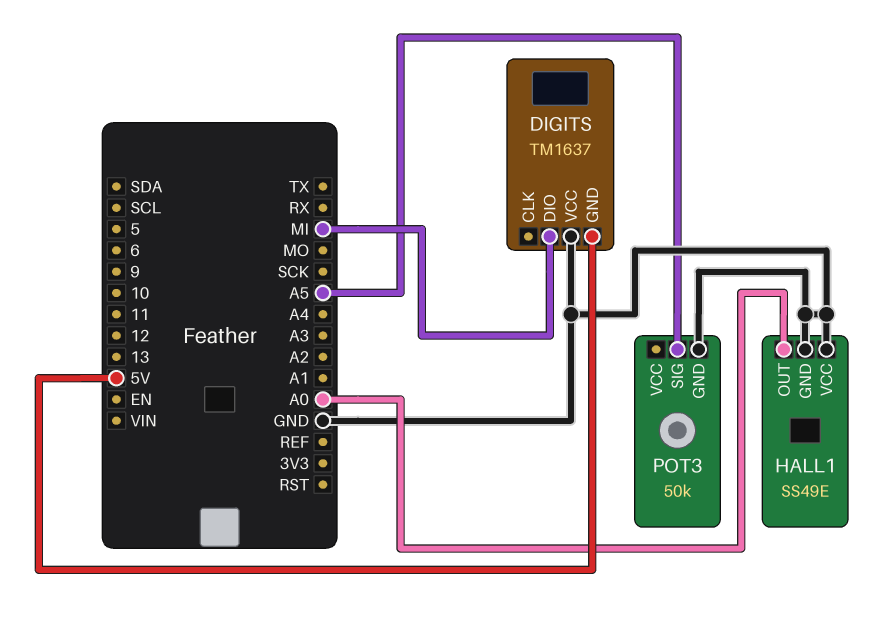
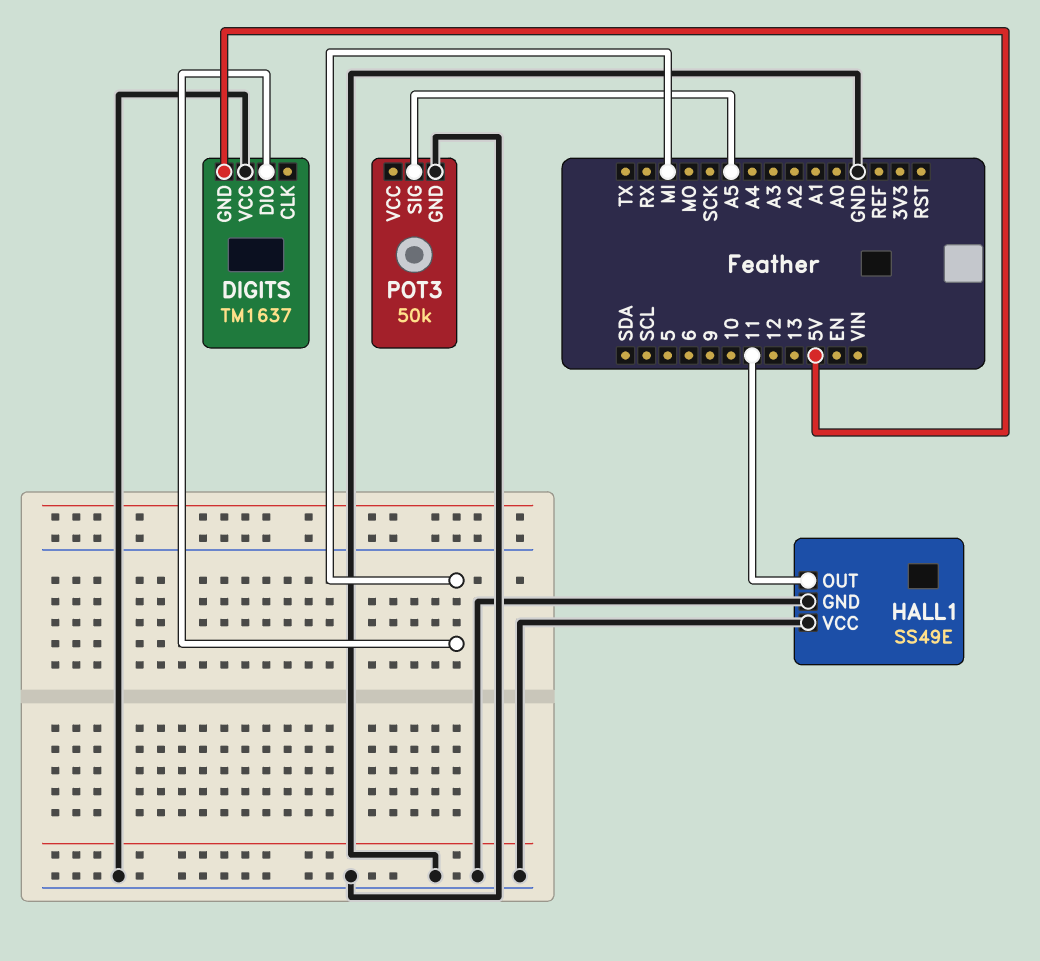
HALL1 pin OUT: A0 -> 11

